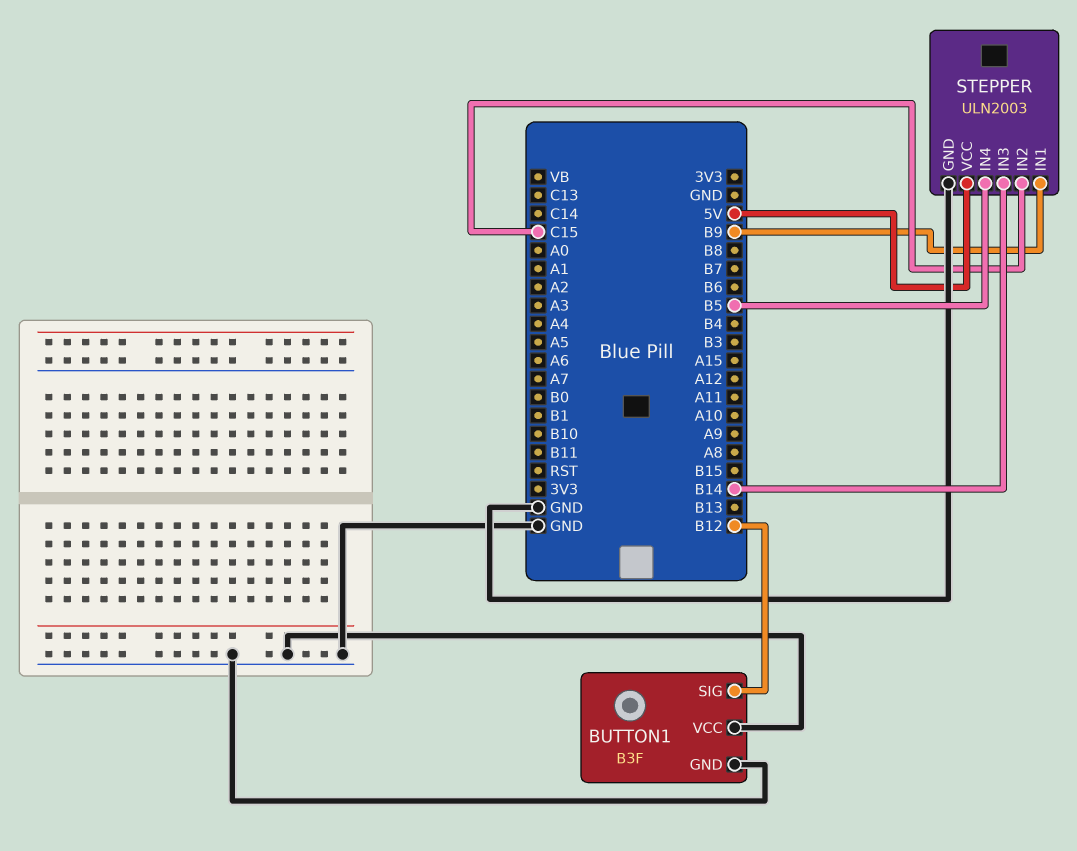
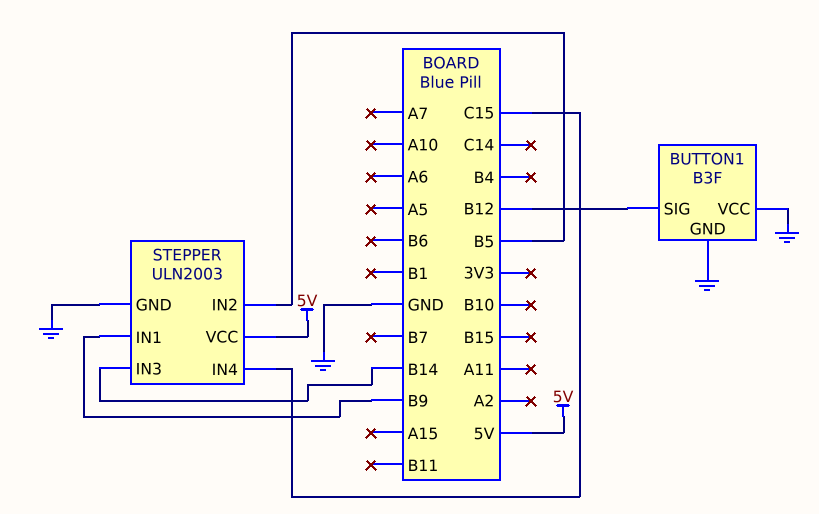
STEPPER pin IN2: C15 -> B5
STEPPER pin IN4: B5 -> C15

